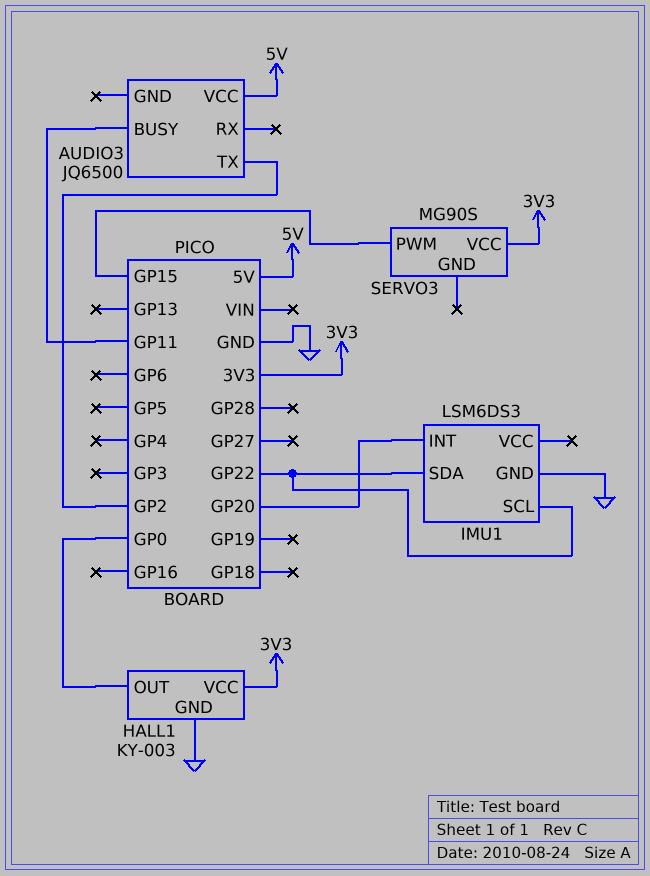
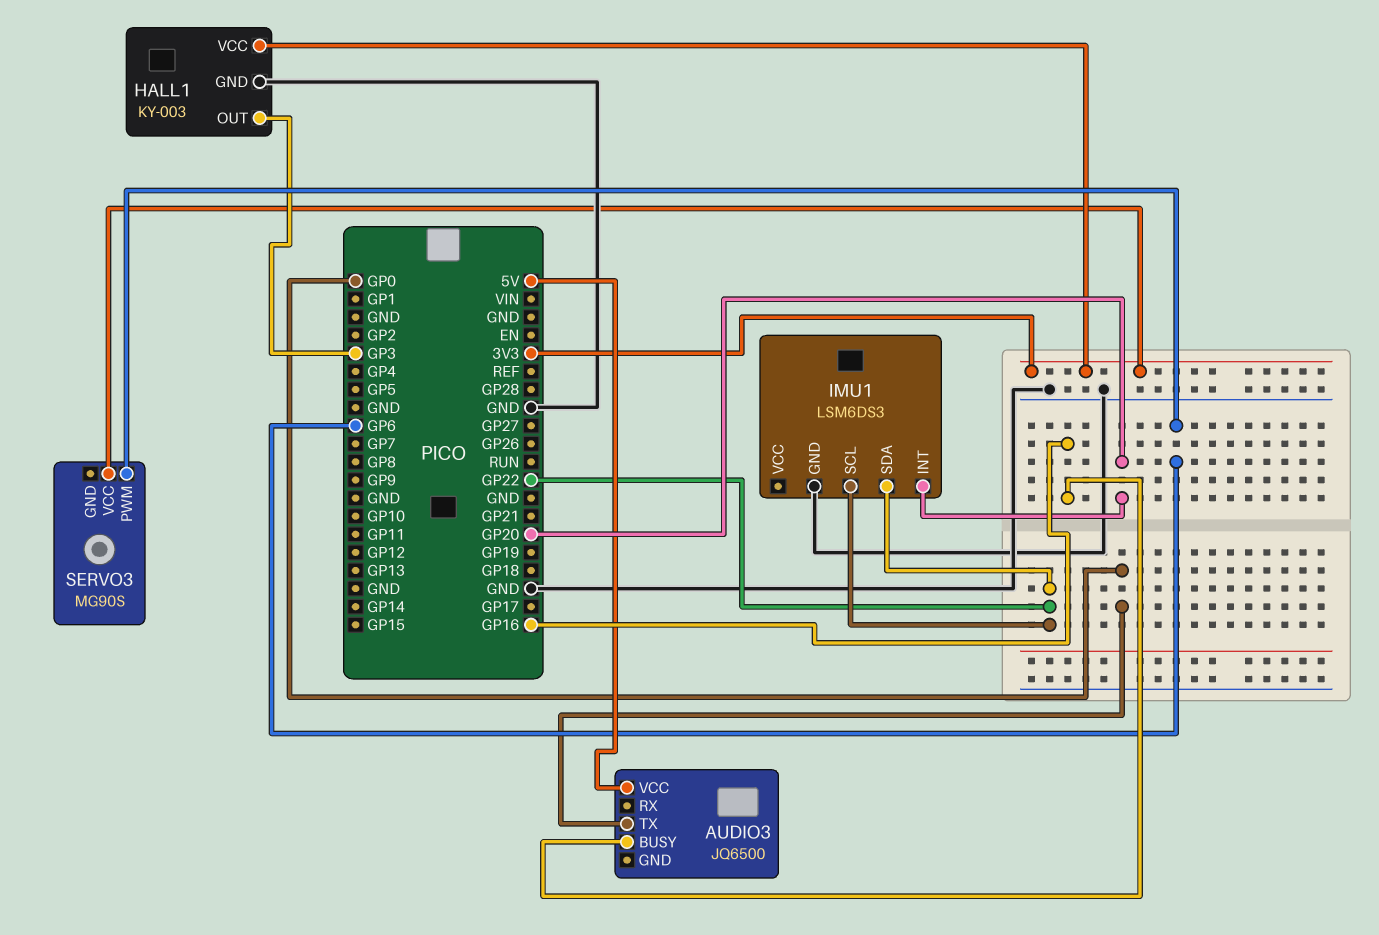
AUDIO3 pin BUSY: GP11 -> GP16
AUDIO3 pin TX: GP2 -> GP0
HALL1 pin OUT: GP0 -> GP3
SERVO3 pin PWM: GP15 -> GP6

